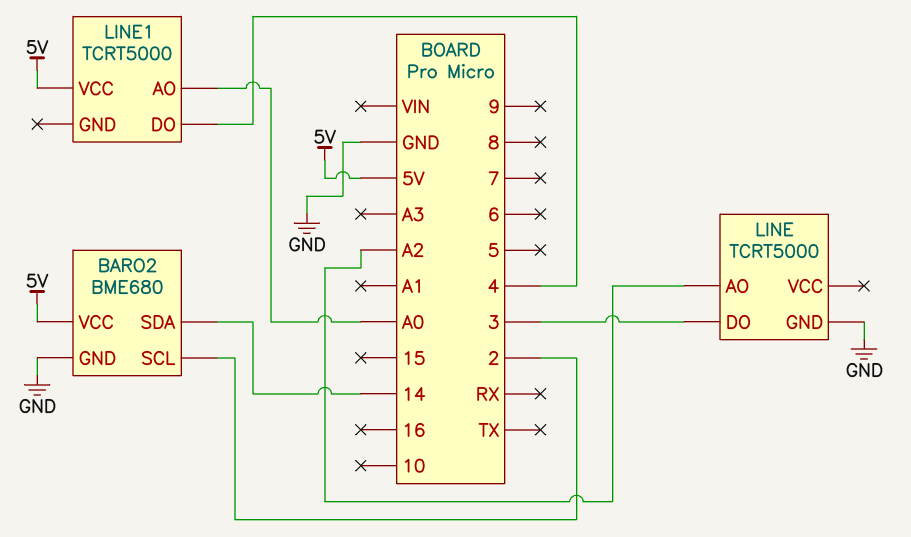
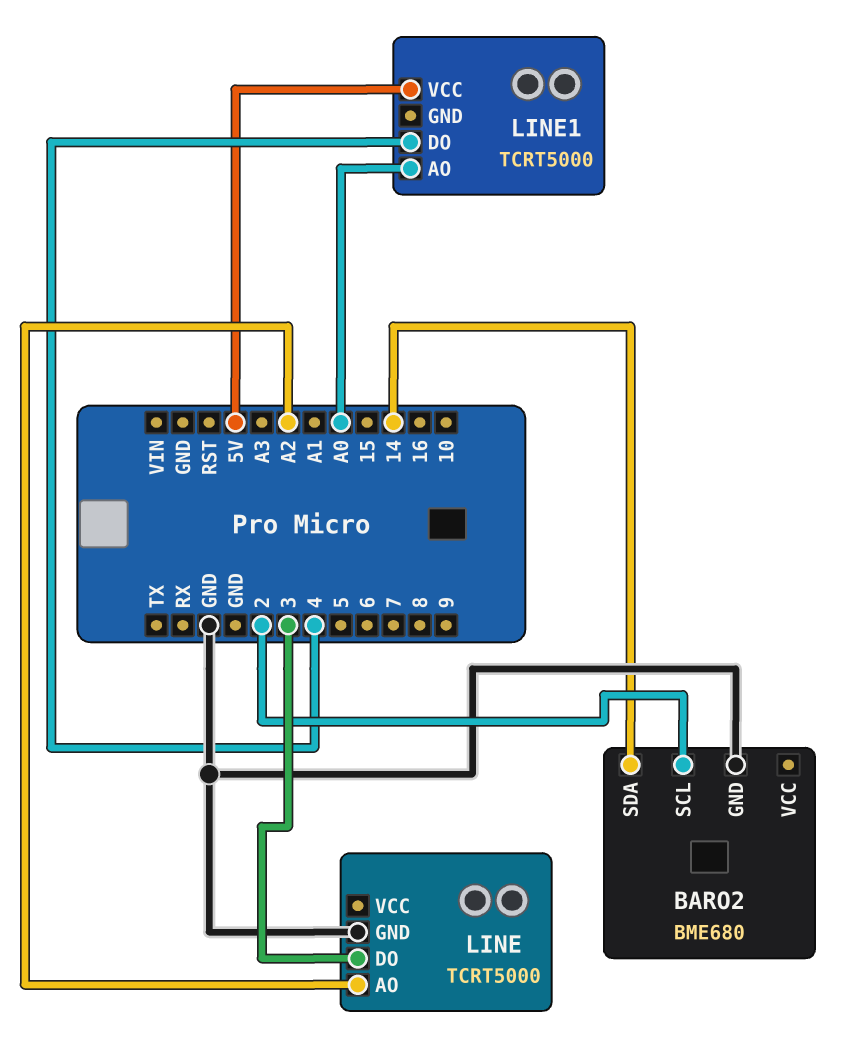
BARO2 pin VCC: 5V -> none

